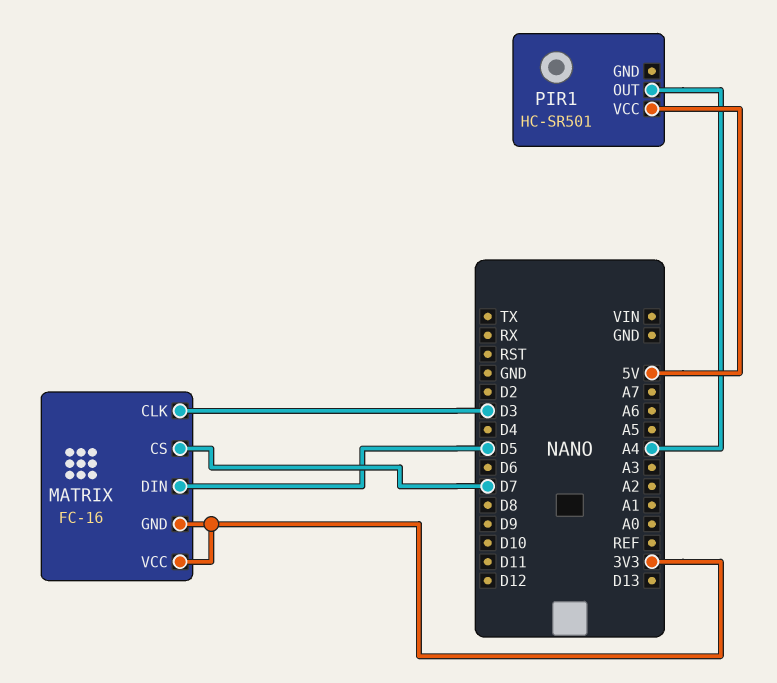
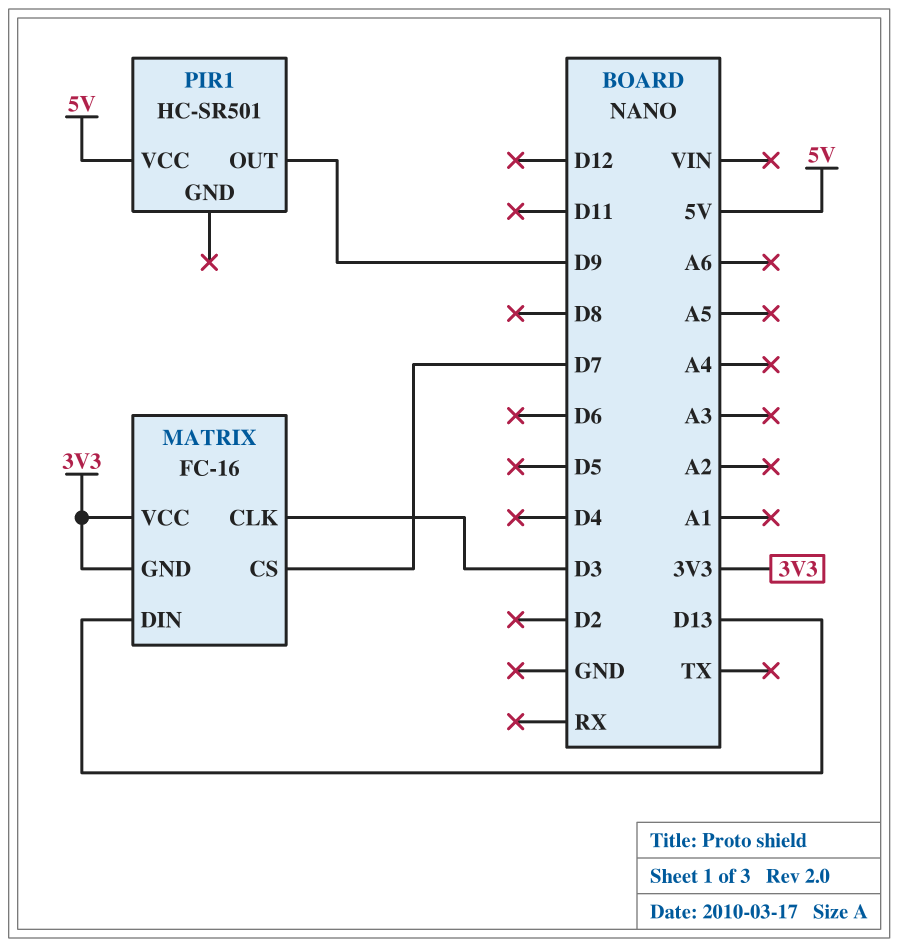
MATRIX pin DIN: D5 -> D13
PIR1 pin OUT: A4 -> D9

